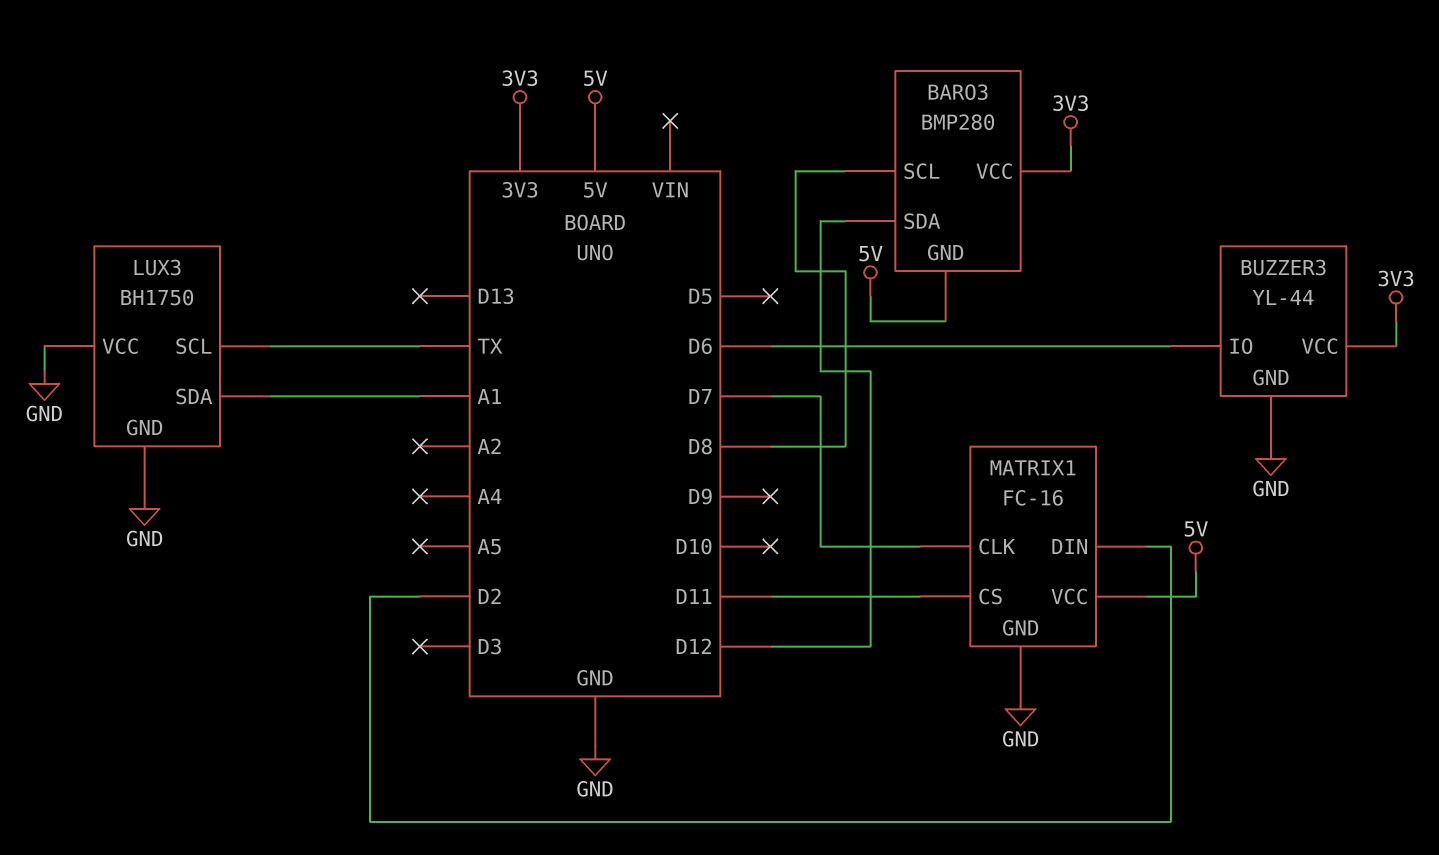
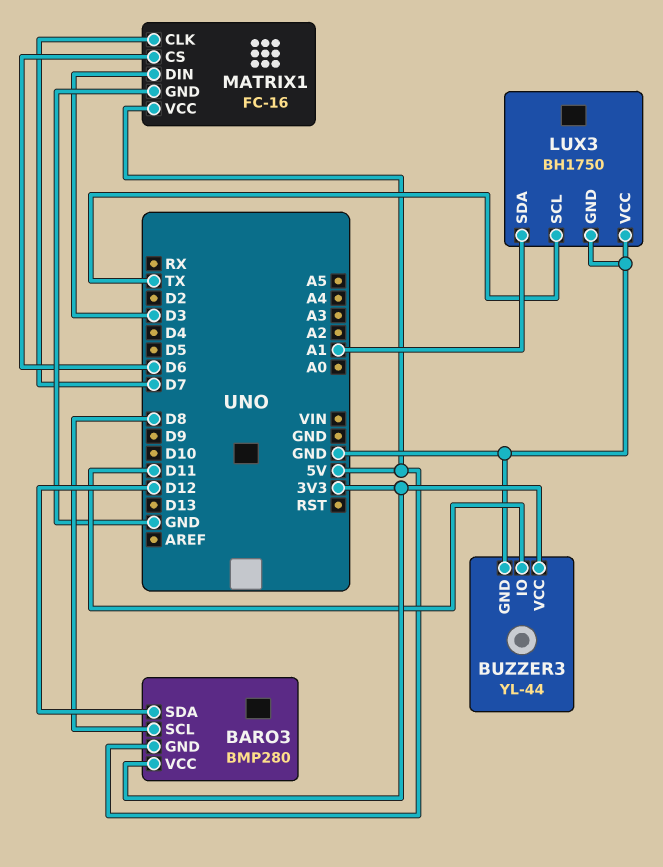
BUZZER3 pin IO: D6 -> D11
MATRIX1 pin CS: D11 -> D6
MATRIX1 pin DIN: D2 -> D3

